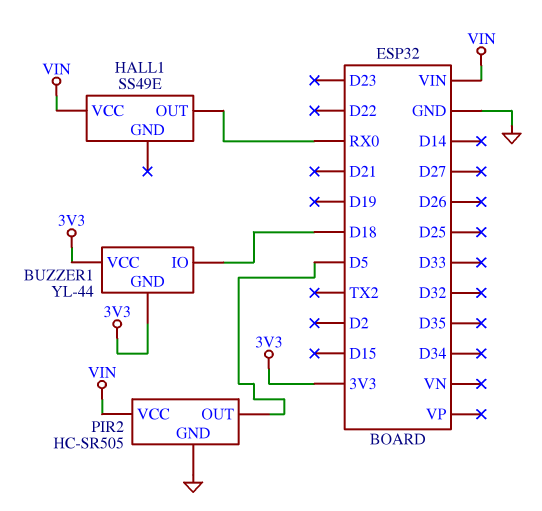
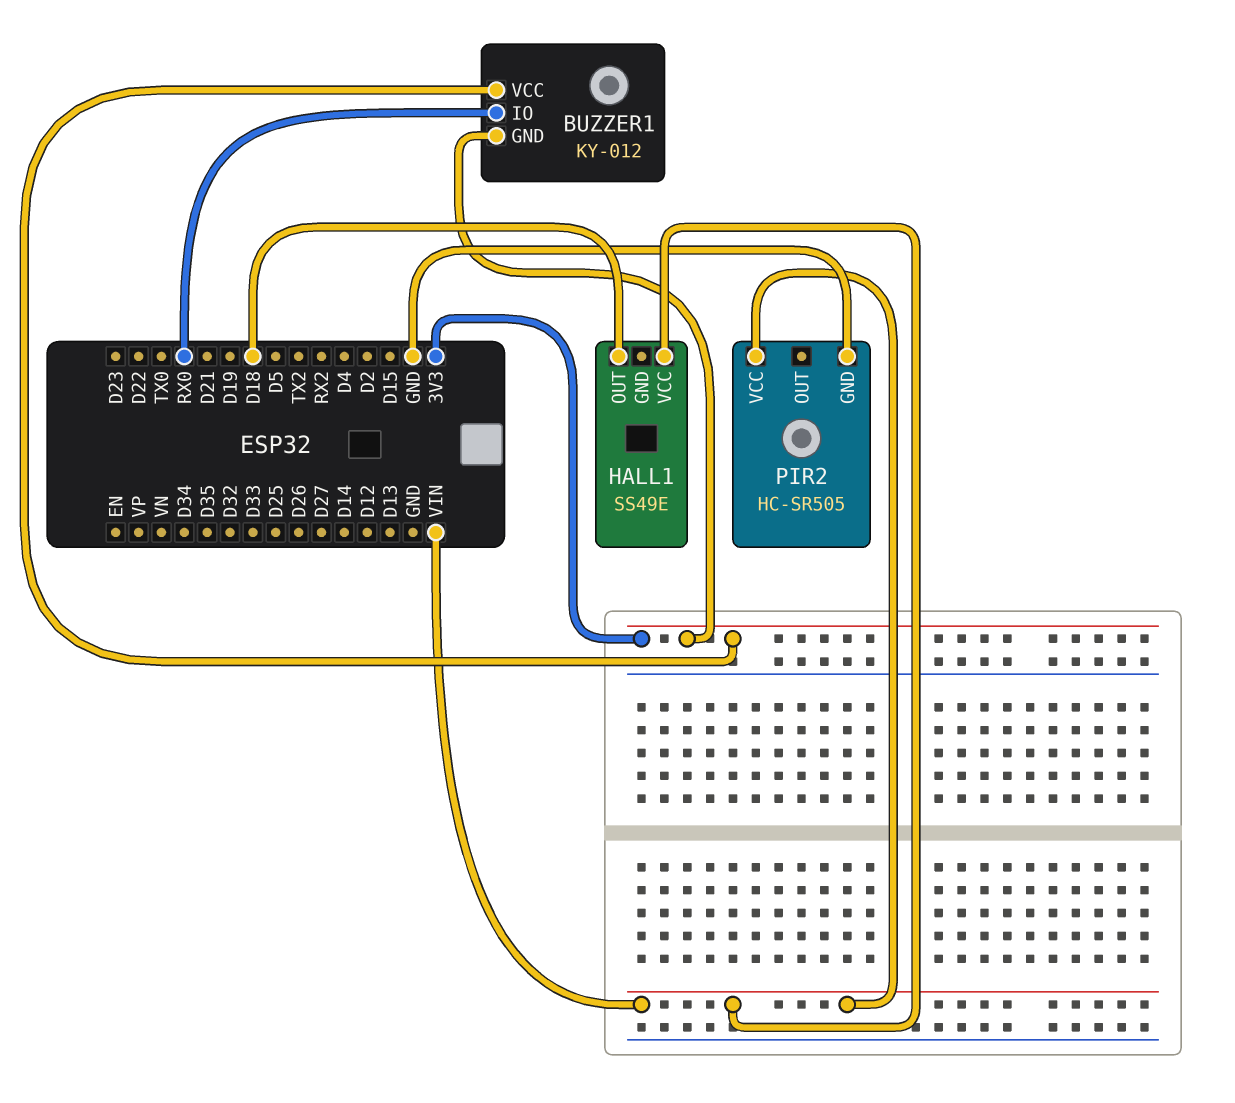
BUZZER1: YL-44 -> KY-012
BUZZER1 pin IO: D18 -> RX0
HALL1 pin OUT: RX0 -> D18
PIR2 pin OUT: D5 -> none

